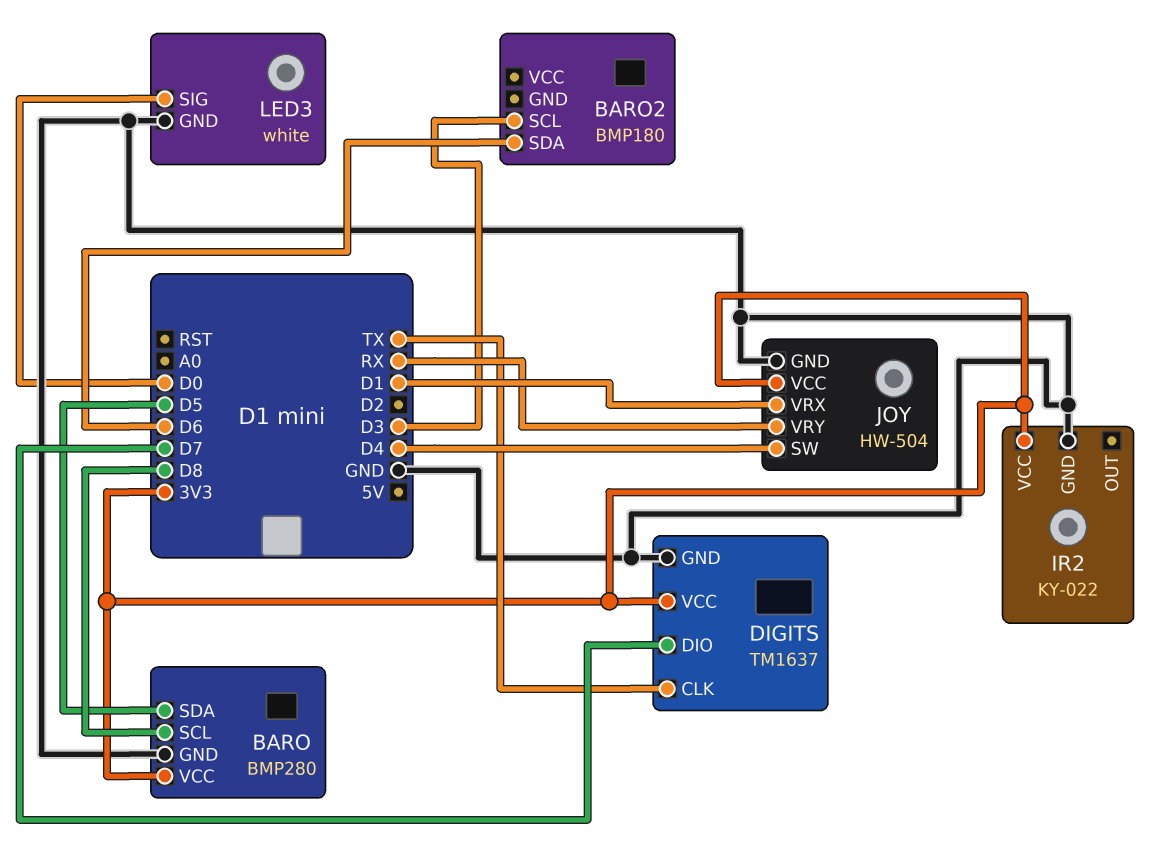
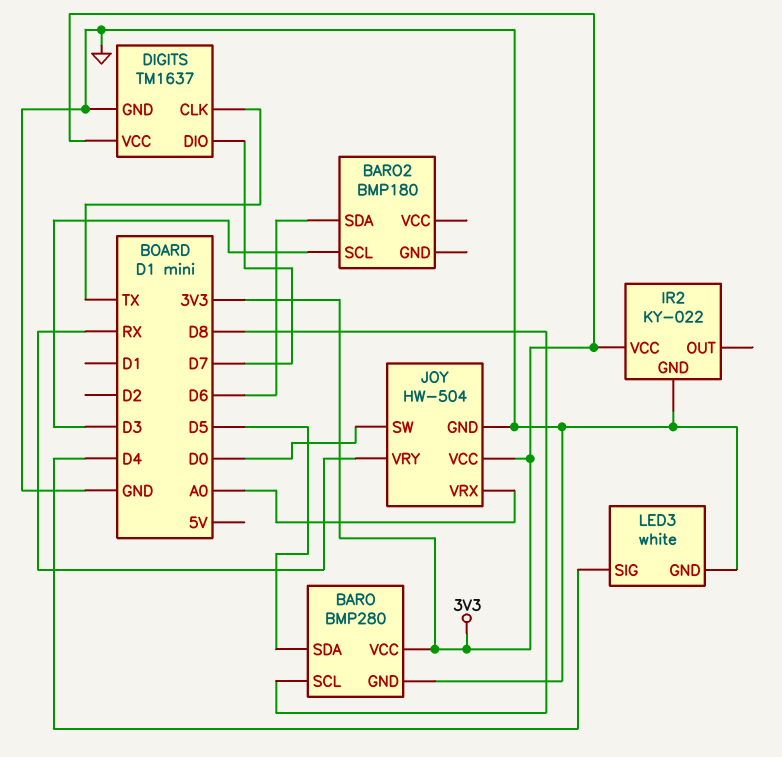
JOY pin SW: D4 -> D0
JOY pin VRX: D1 -> A0
LED3 pin SIG: D0 -> D4

